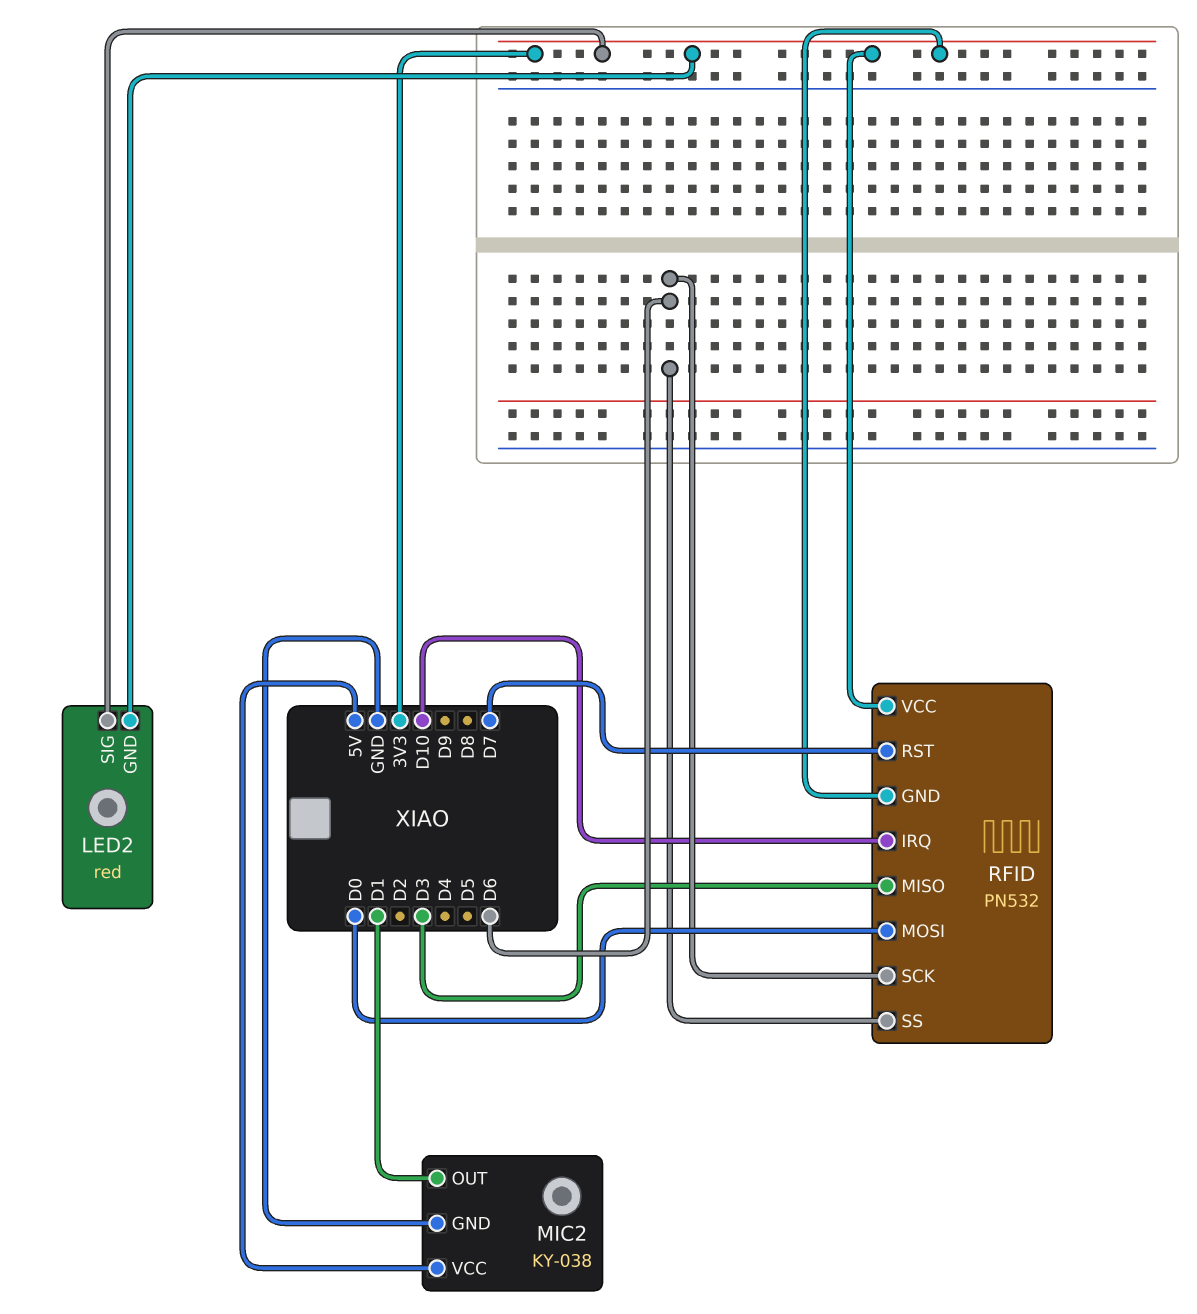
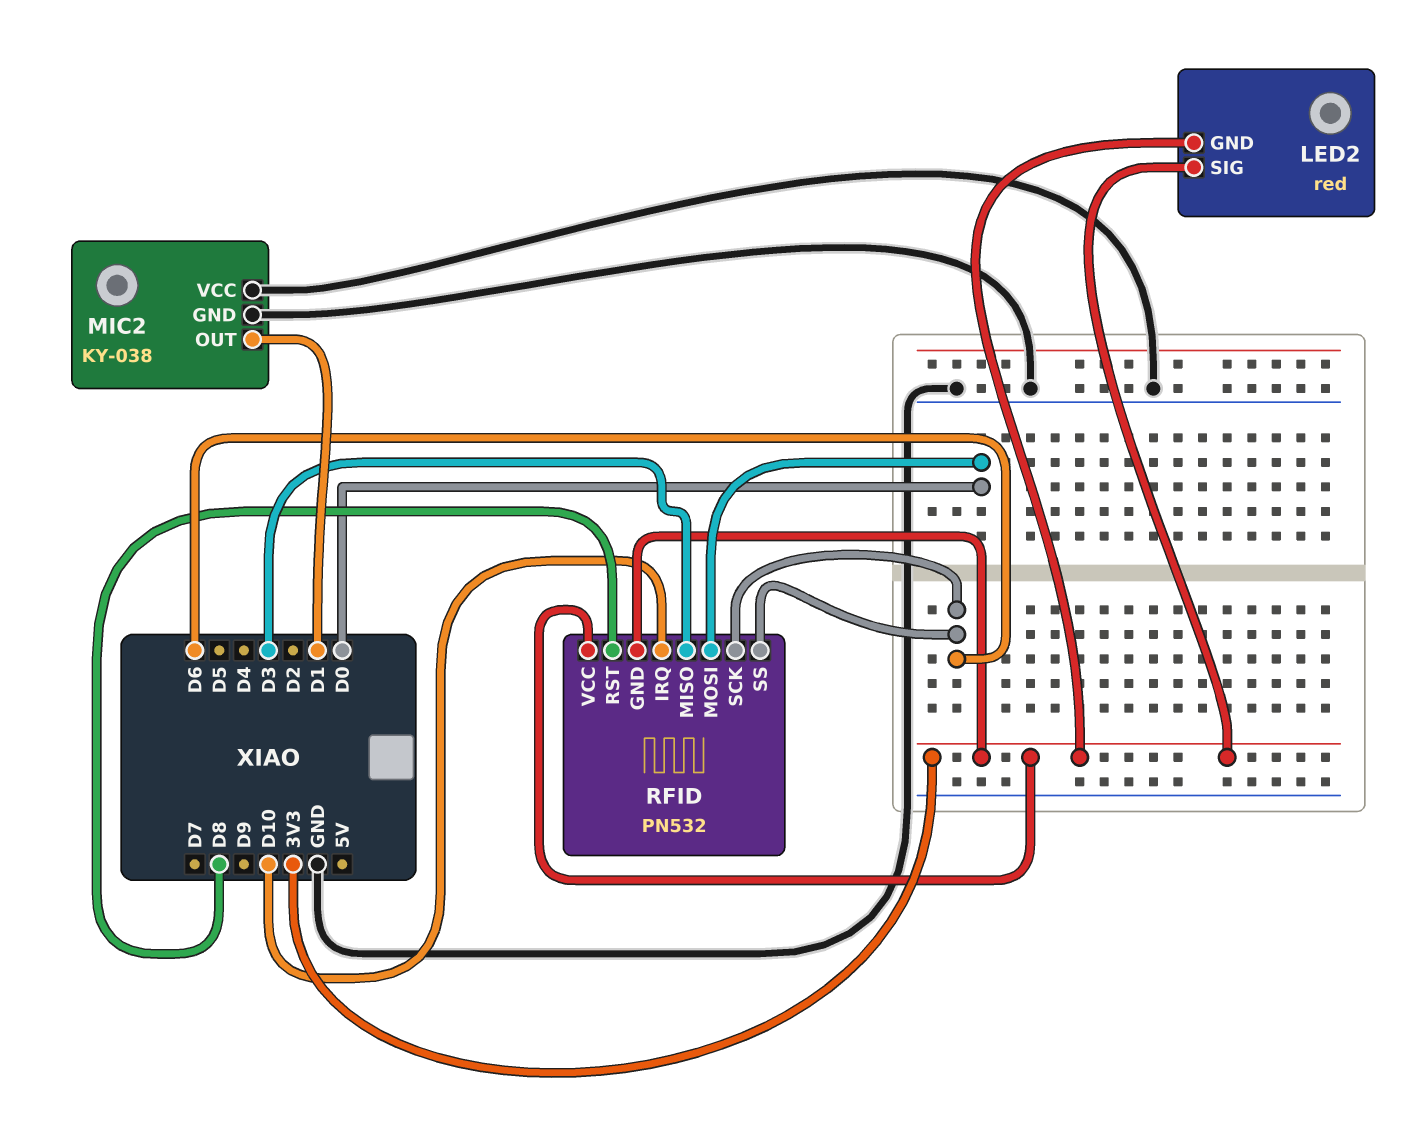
MIC2 pin VCC: 5V -> GND
RFID pin RST: D7 -> D8

